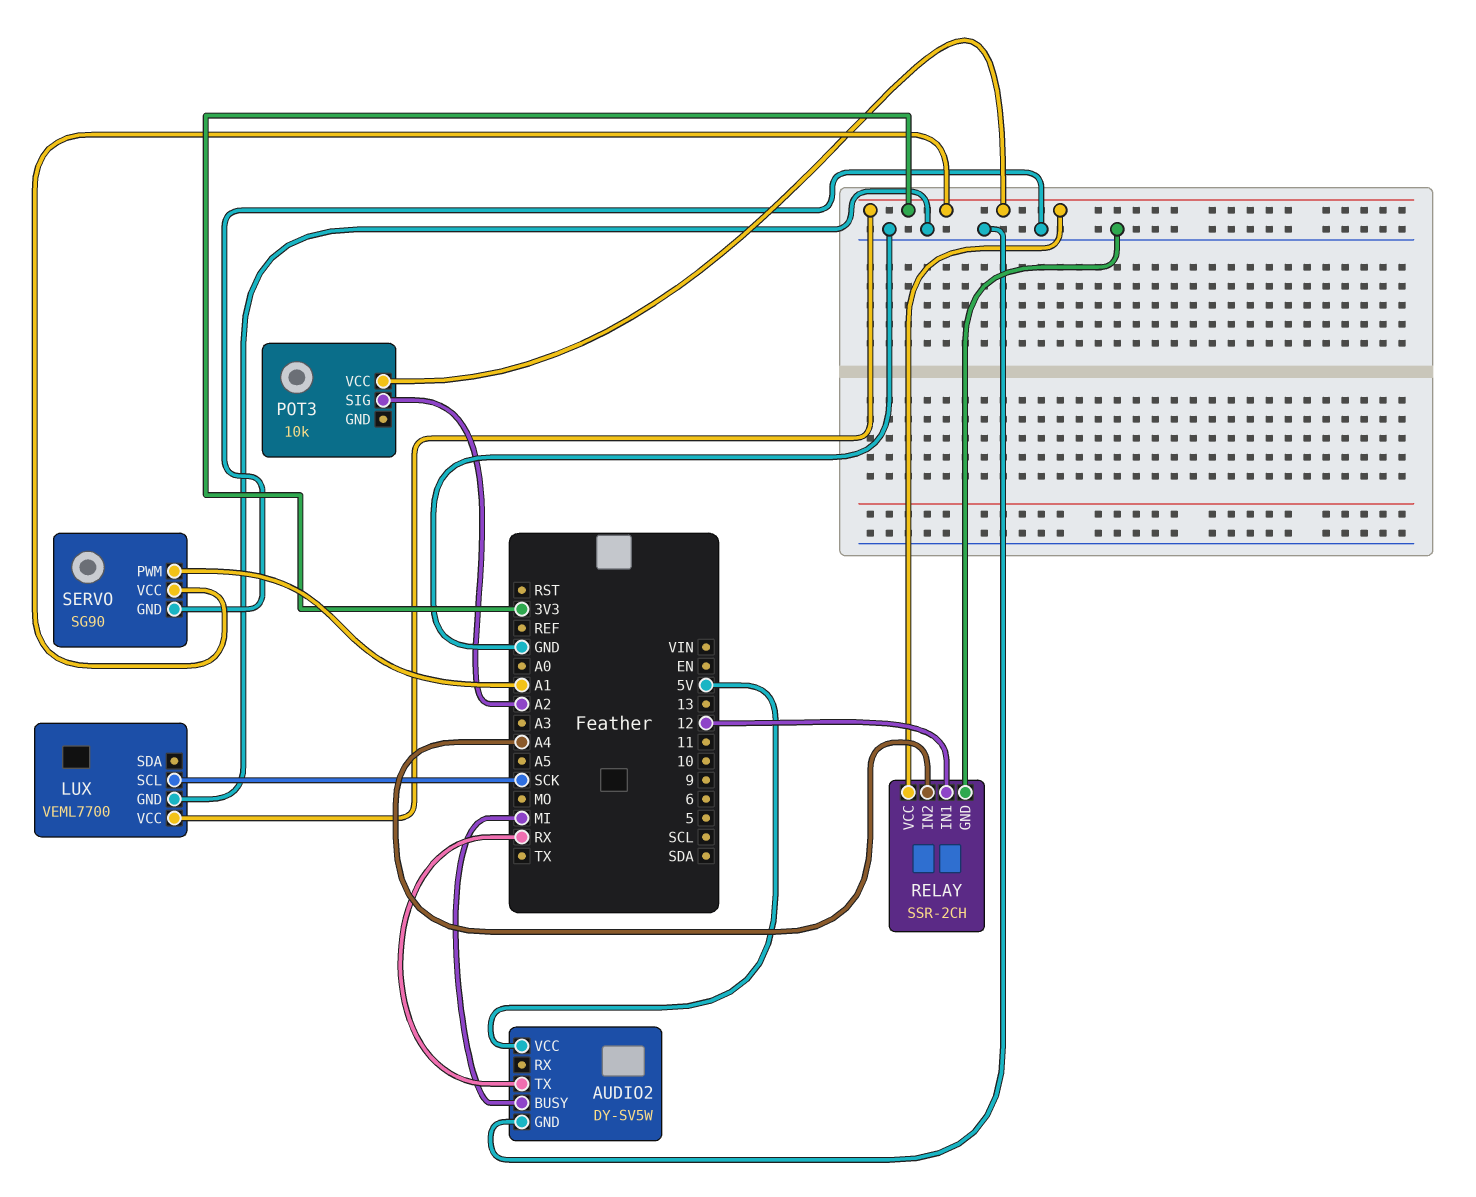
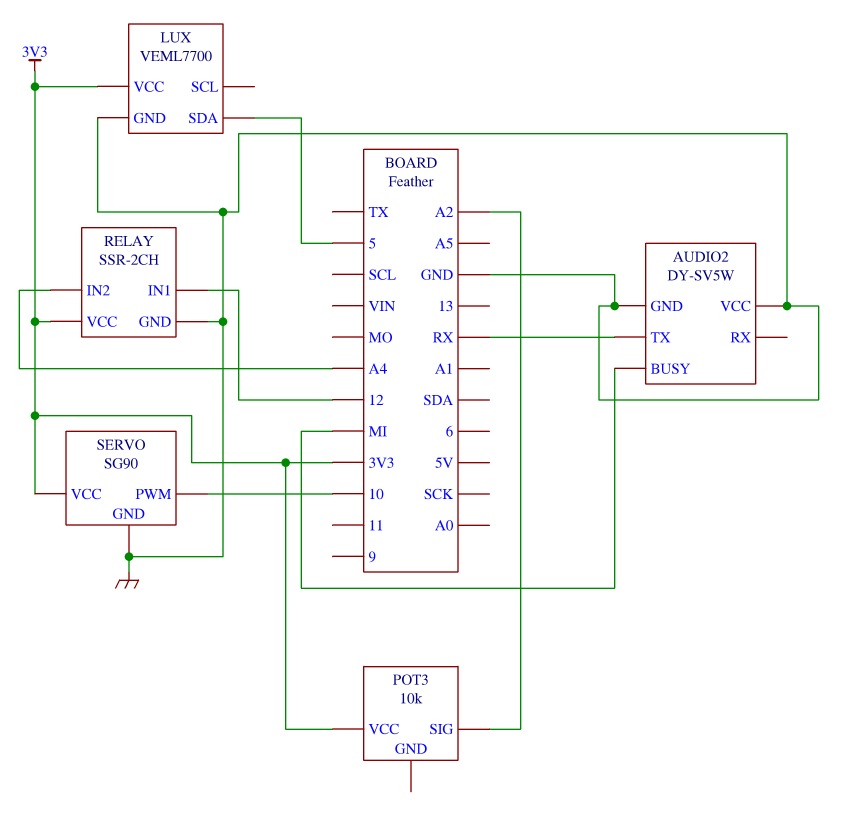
AUDIO2 pin VCC: 5V -> GND
LUX pin SCL: SCK -> none
LUX pin SDA: none -> 5
SERVO pin PWM: A1 -> 10

